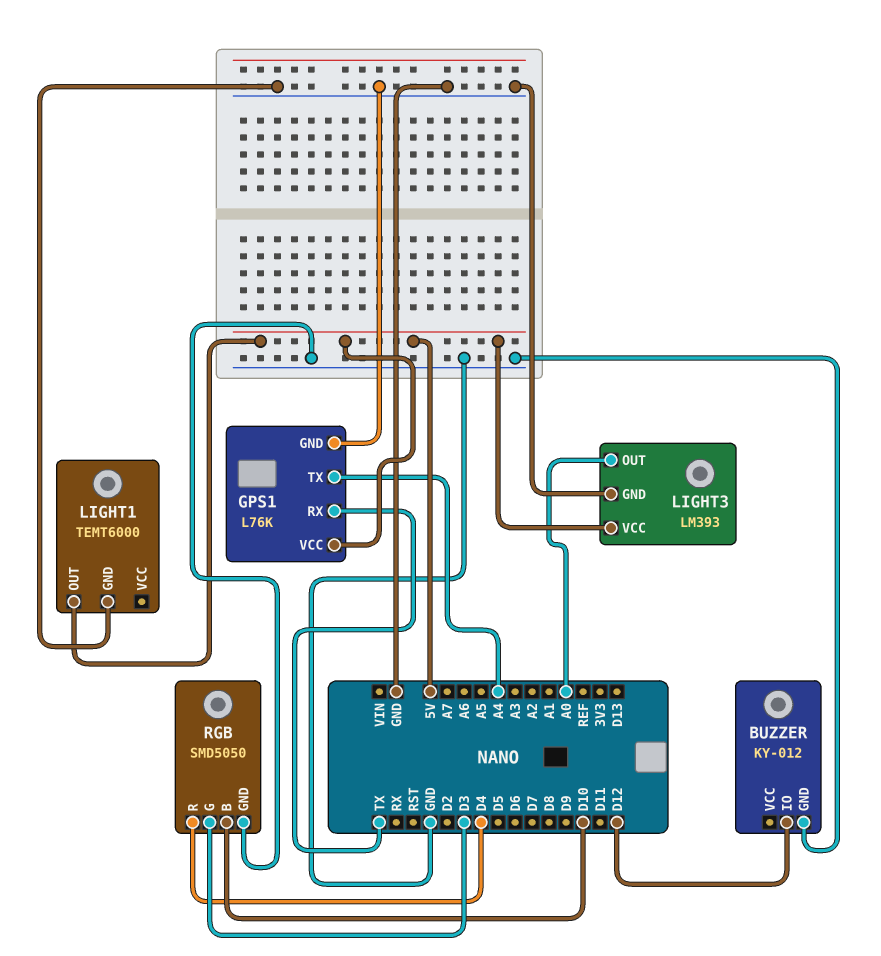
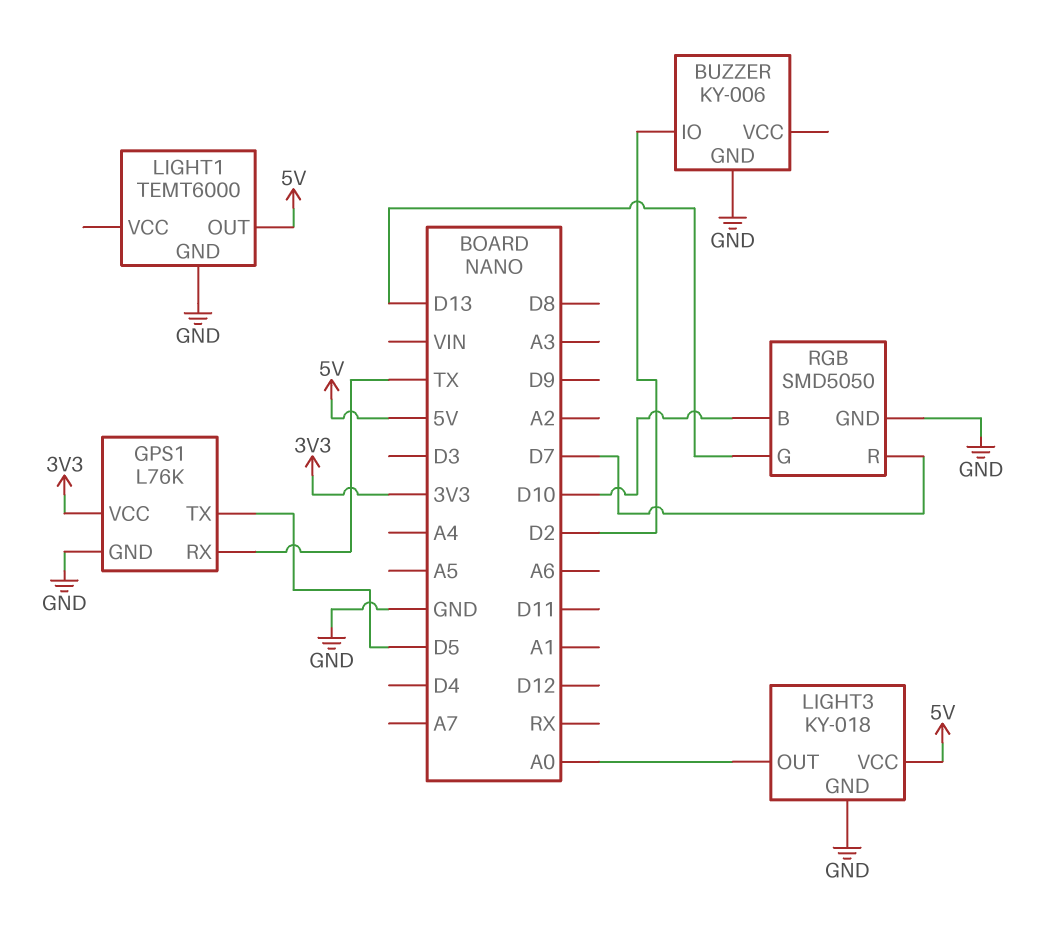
BUZZER: KY-012 -> KY-006
BUZZER pin IO: D12 -> D2
GPS1 pin TX: A4 -> D5
GPS1 pin VCC: 5V -> 3V3
LIGHT3: LM393 -> KY-018
RGB pin G: D3 -> D13
RGB pin R: D4 -> D7

